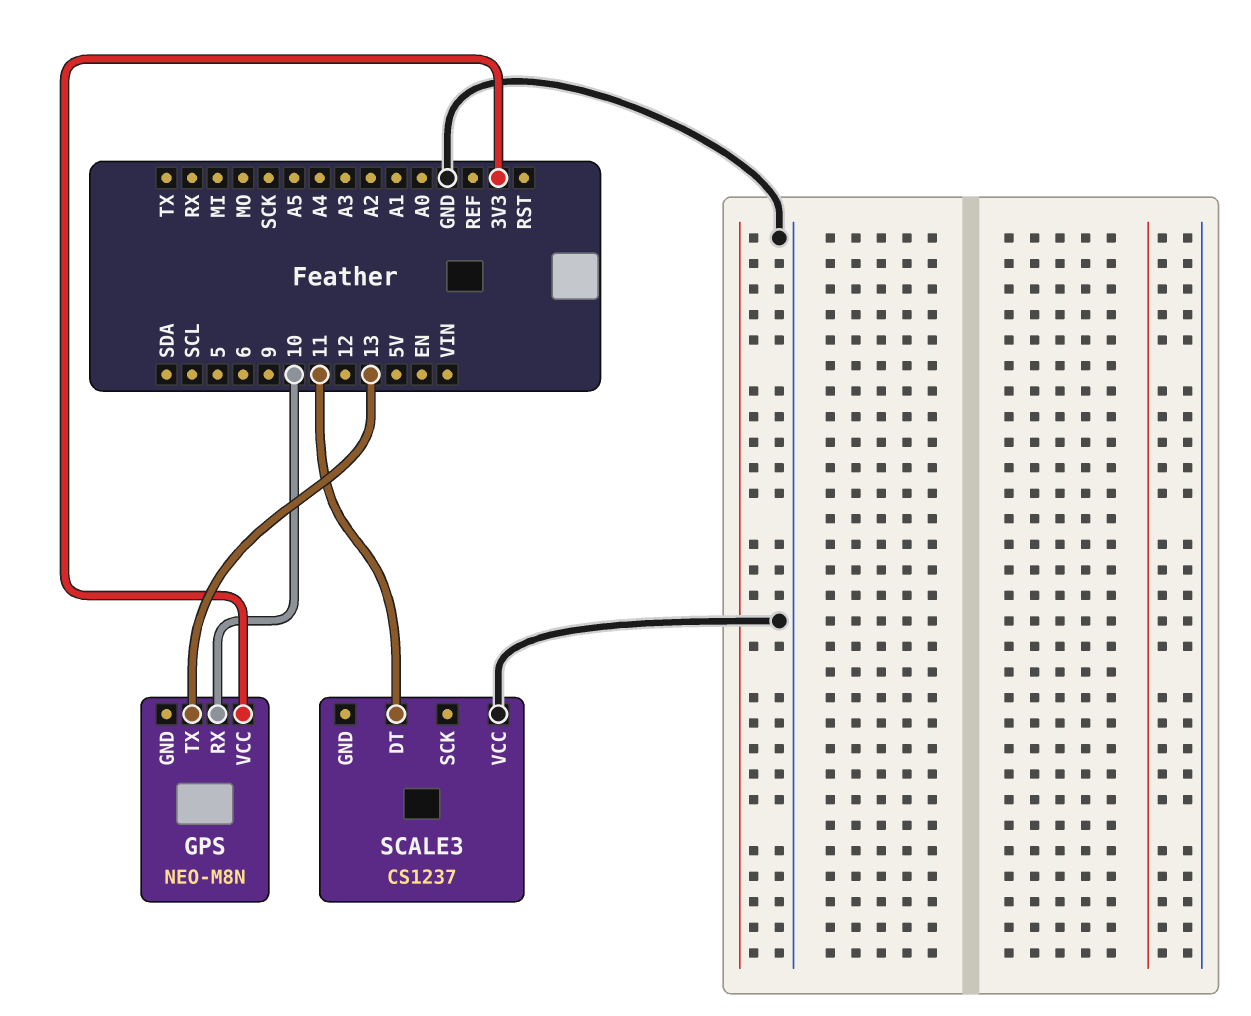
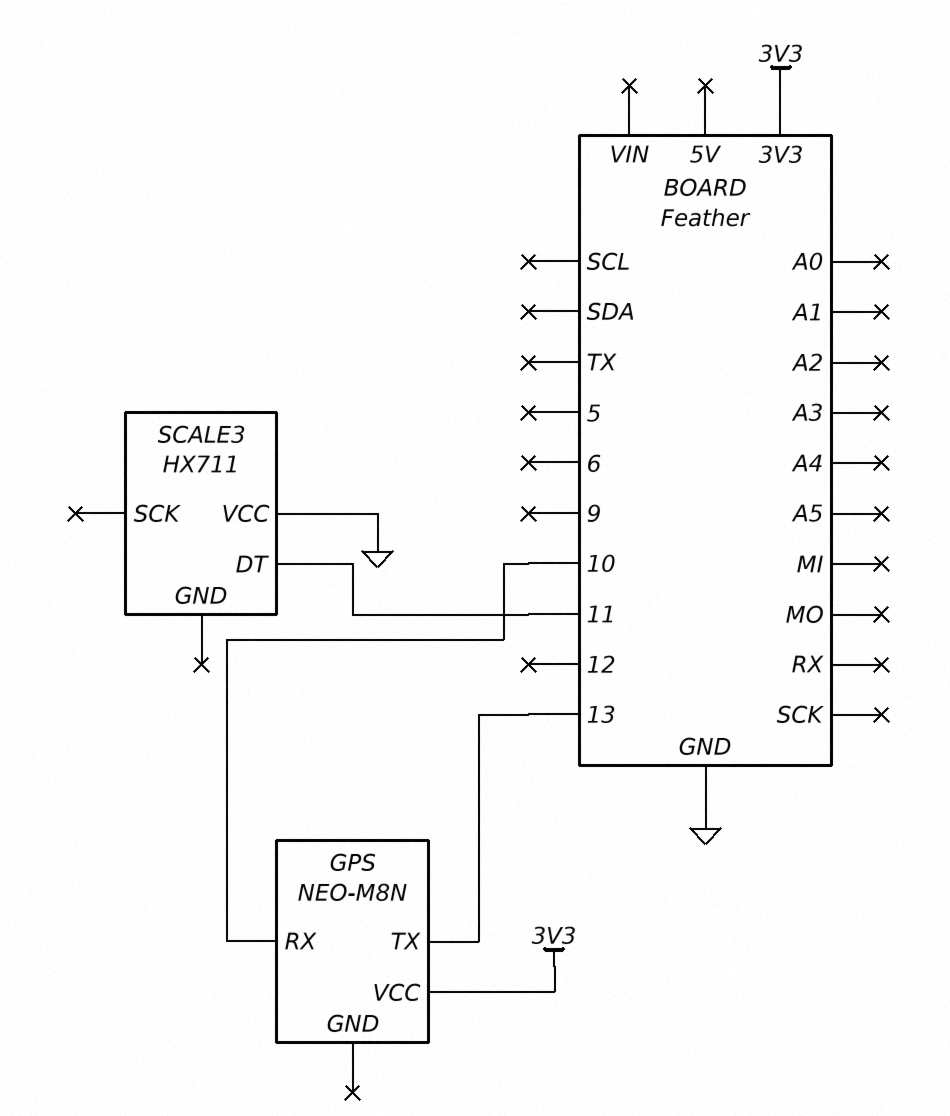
SCALE3: CS1237 -> HX711

